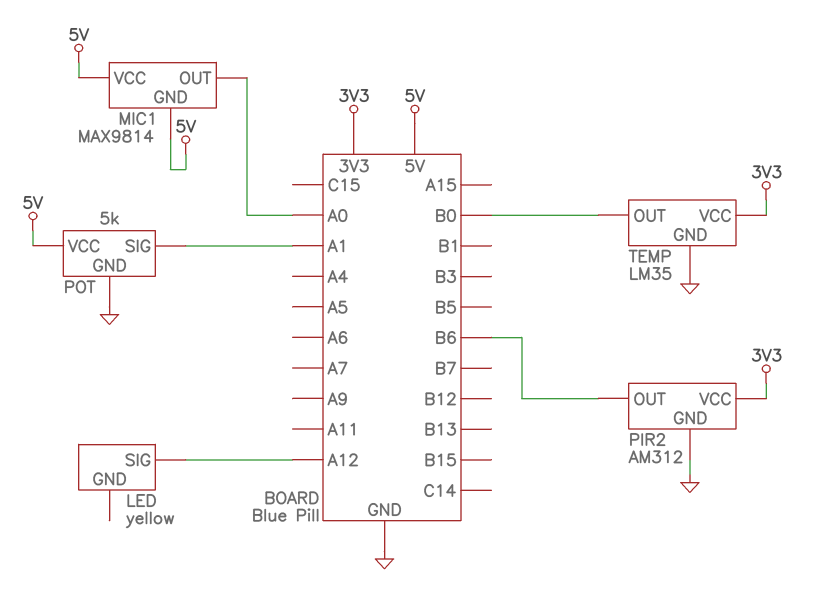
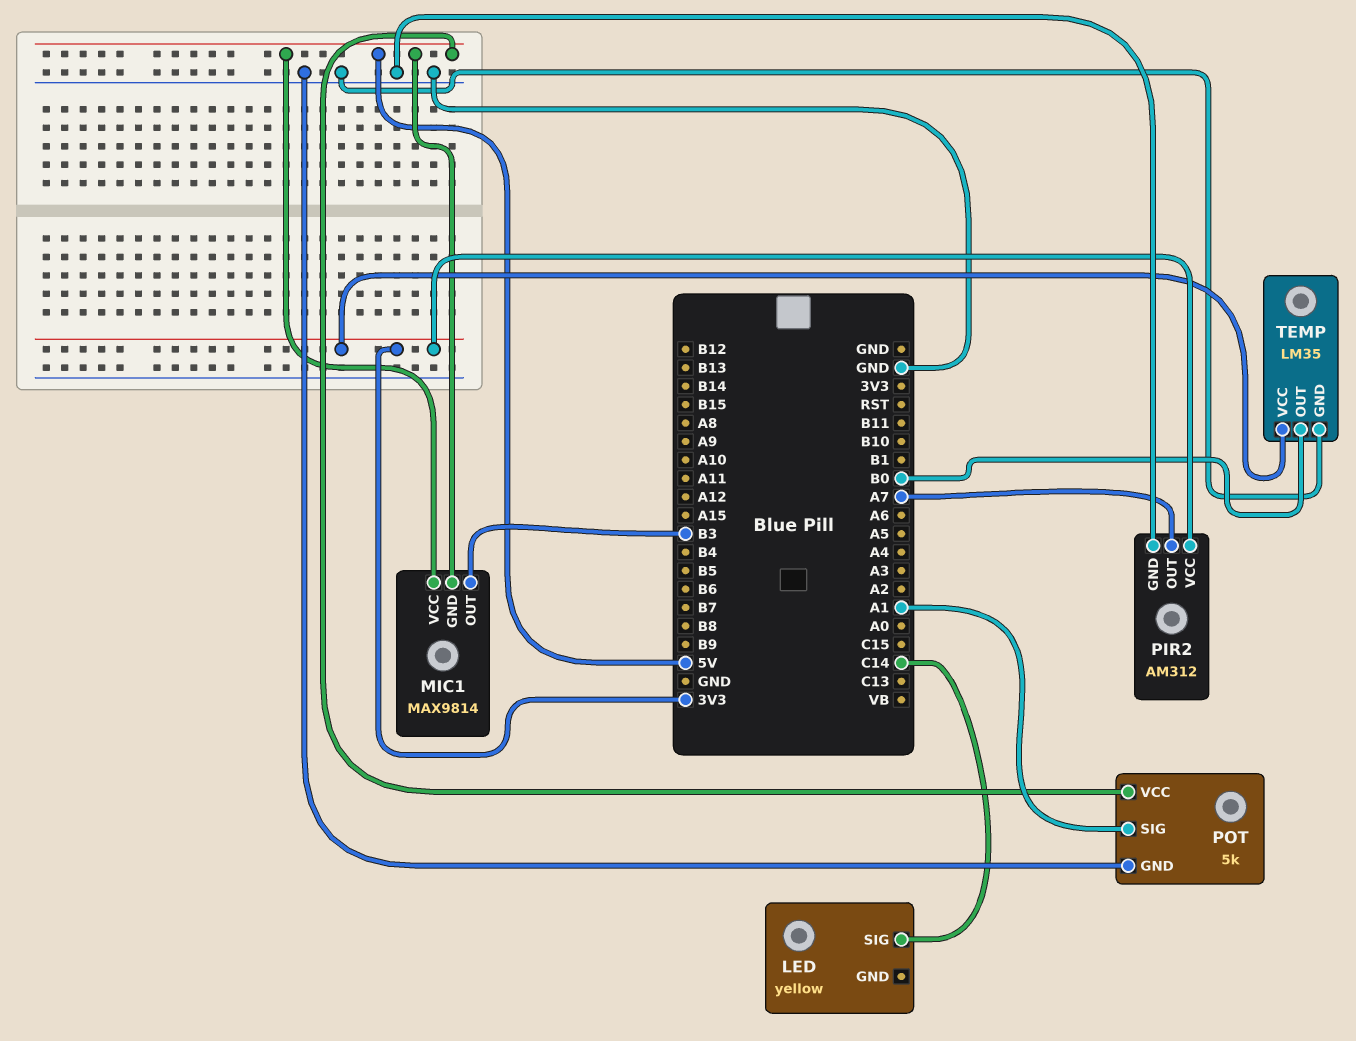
LED pin SIG: A12 -> C14
MIC1 pin OUT: A0 -> B3
PIR2 pin OUT: B6 -> A7

